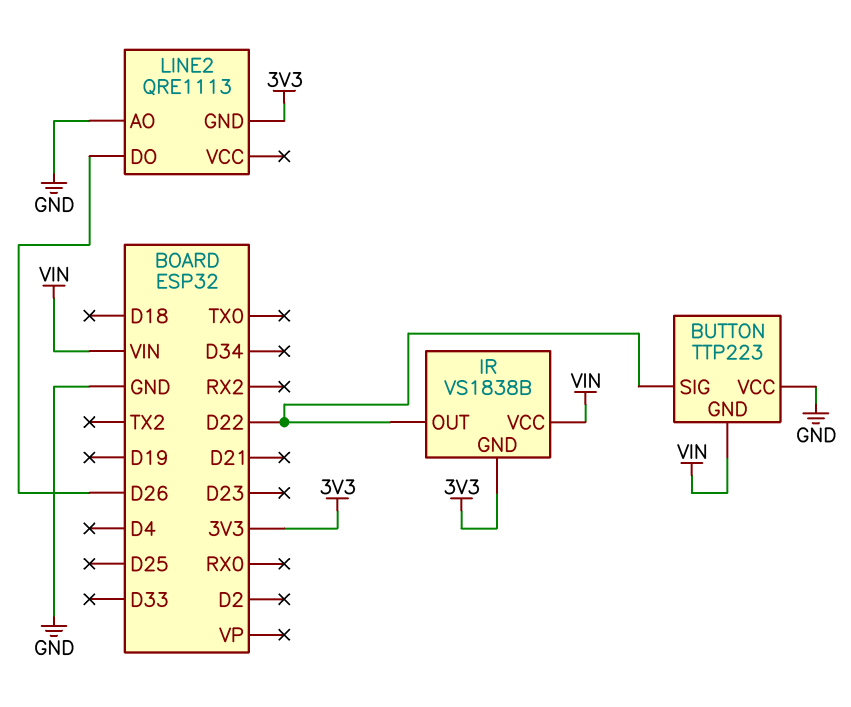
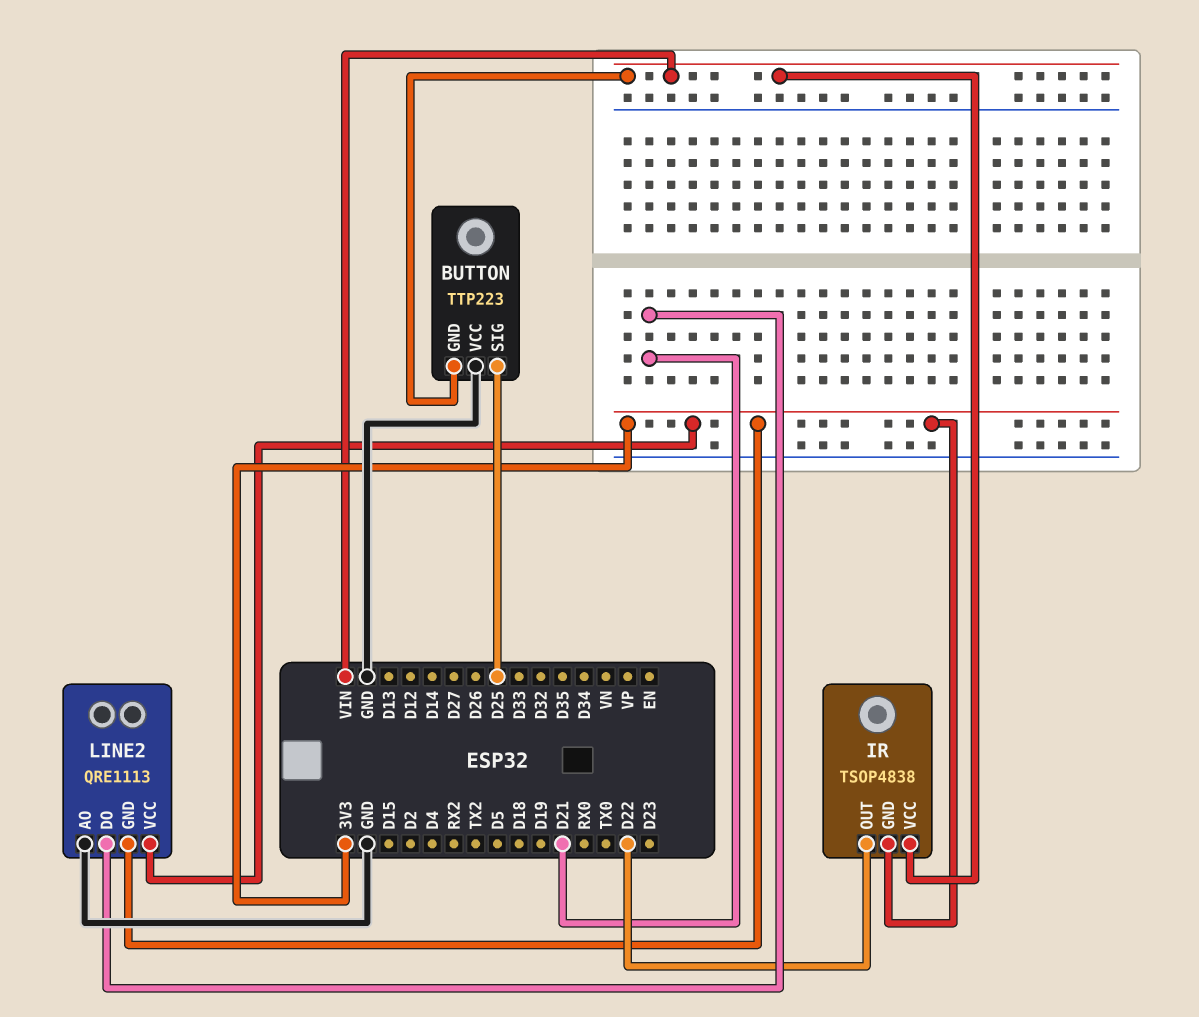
BUTTON pin SIG: D22 -> D25
IR: VS1838B -> TSOP4838
LINE2 pin DO: D26 -> D21
LINE2 pin VCC: none -> 3V3

